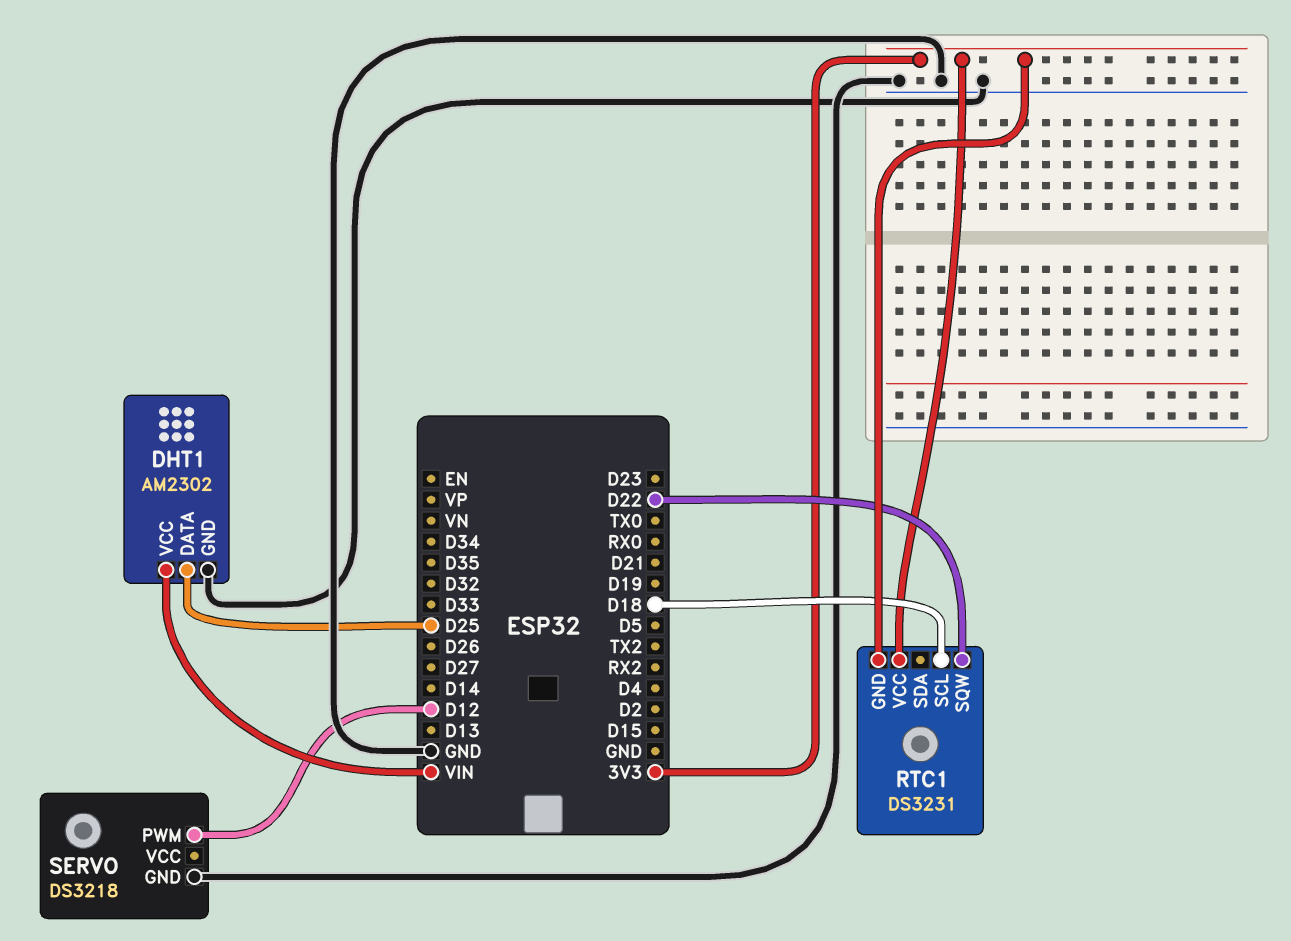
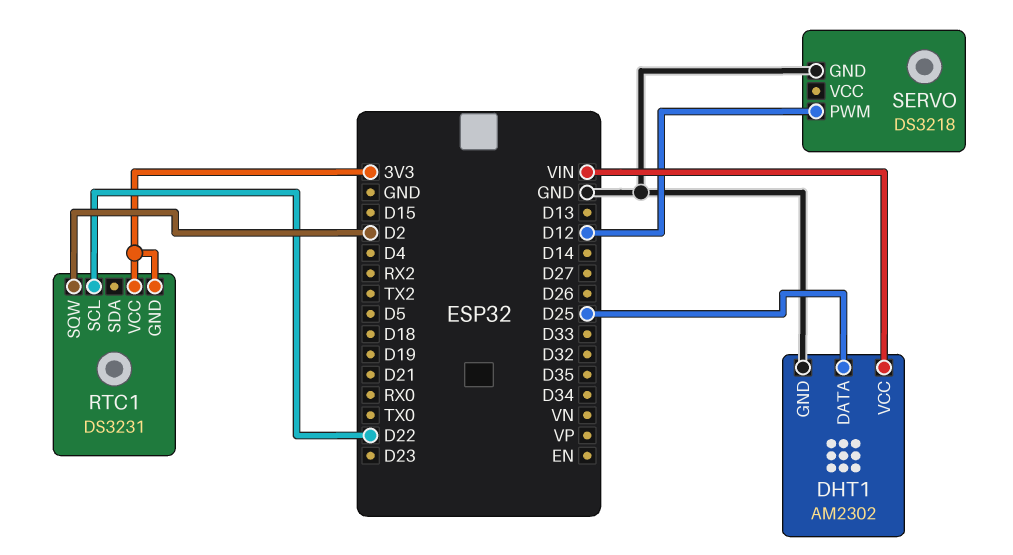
RTC1 pin SCL: D18 -> D22
RTC1 pin SQW: D22 -> D2

